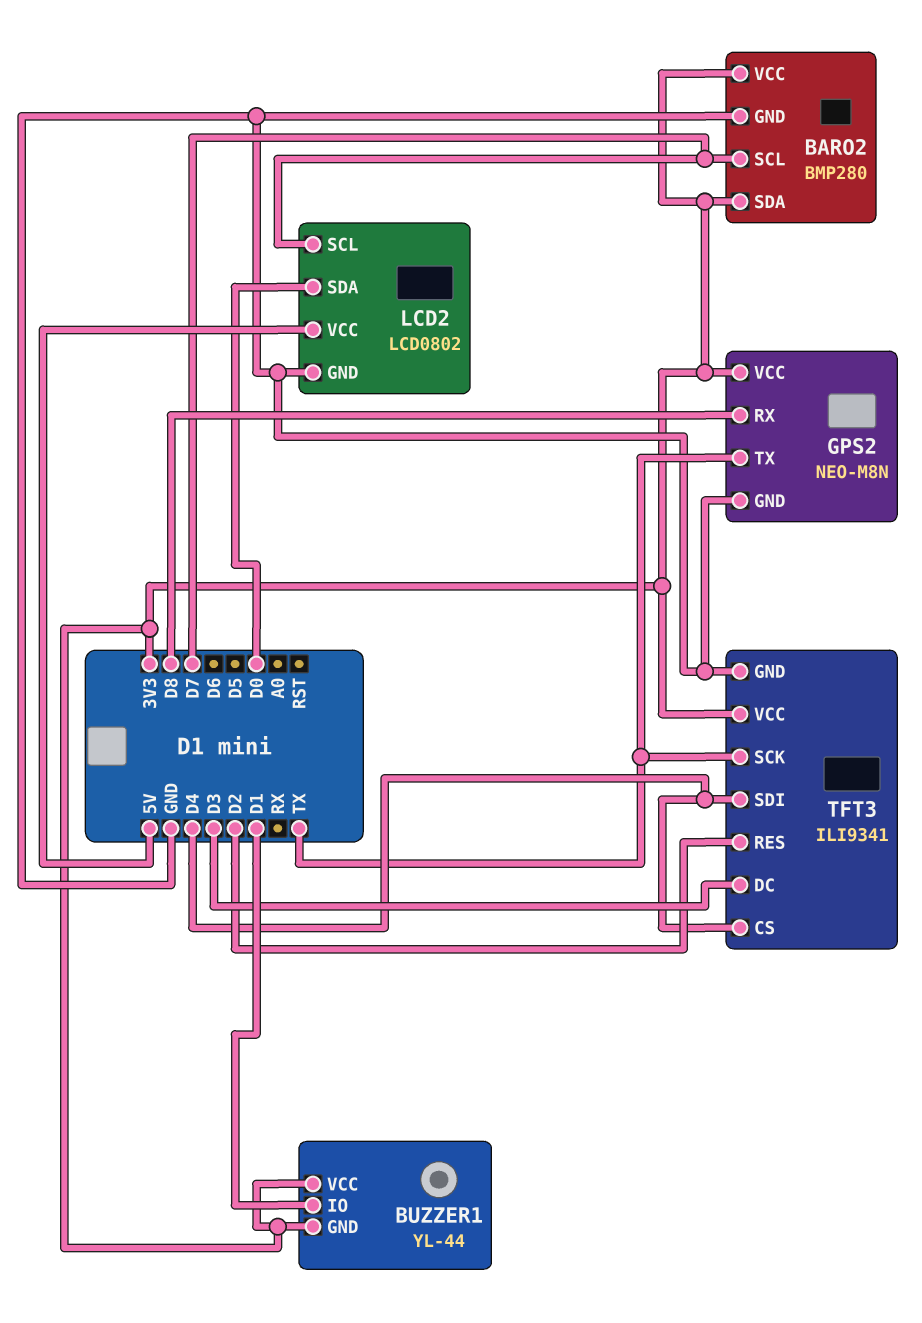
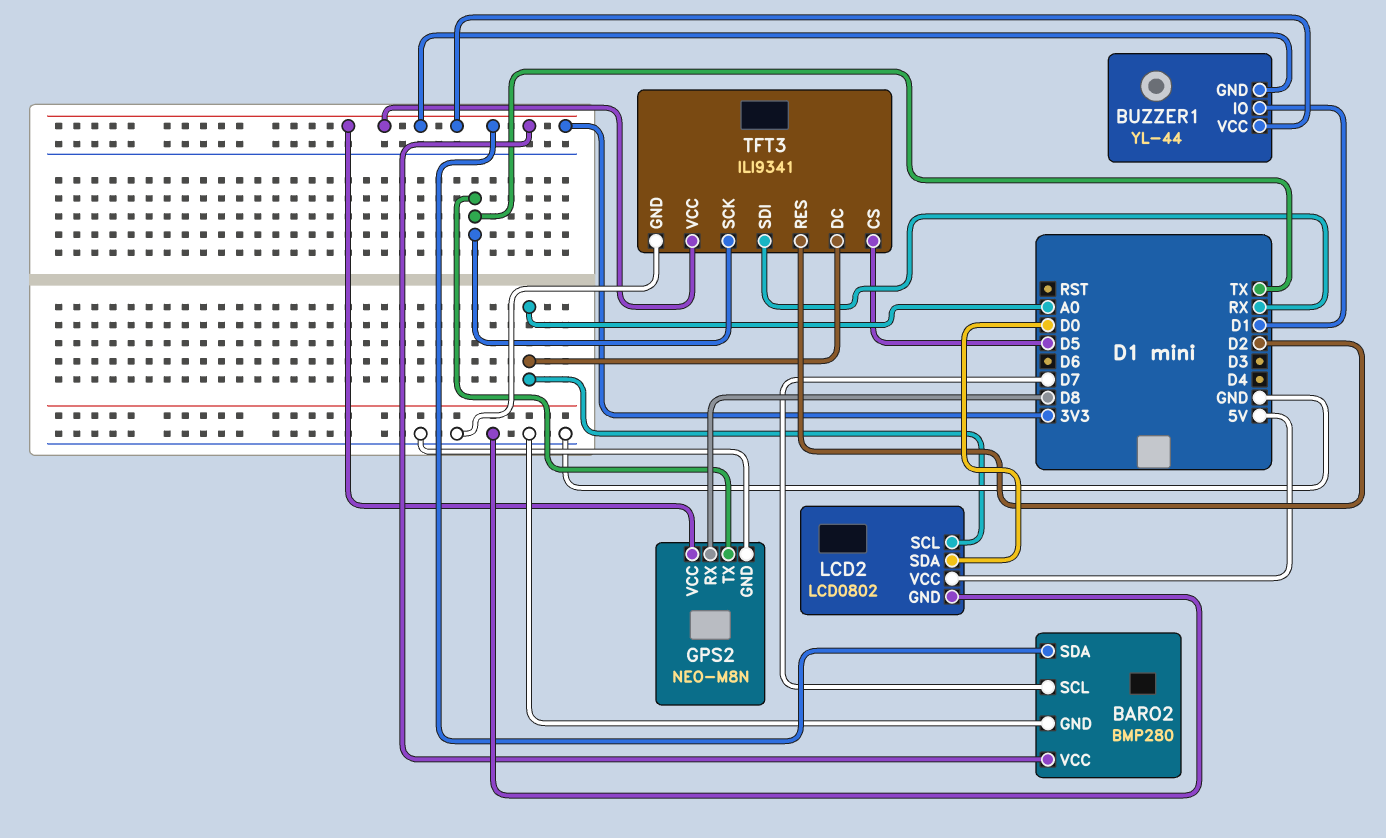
LCD2 pin SCL: D7 -> A0
TFT3 pin CS: D4 -> D5
TFT3 pin DC: D3 -> A0
TFT3 pin SDI: D4 -> RX

